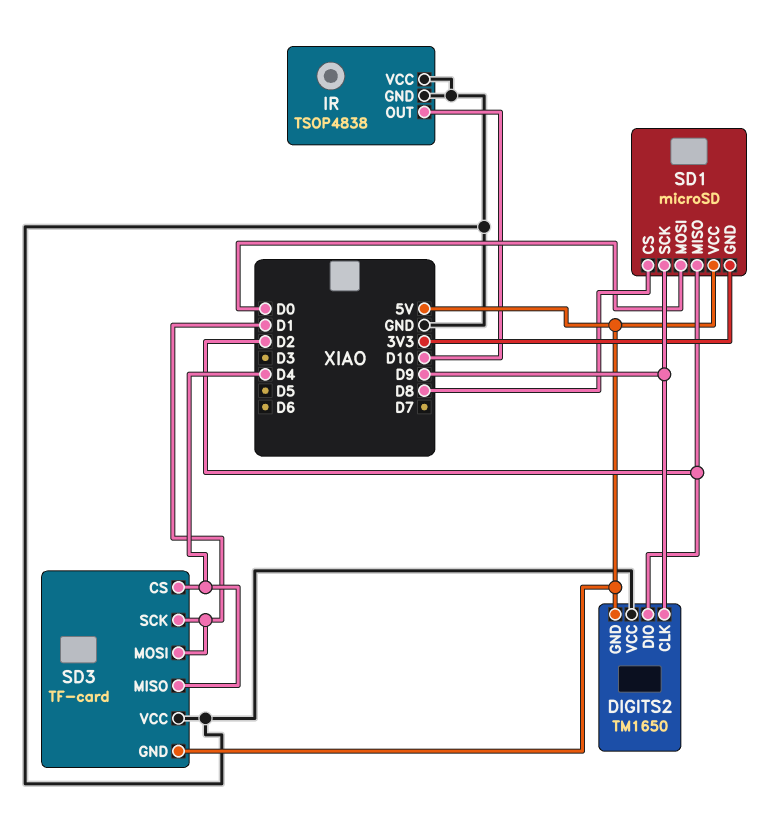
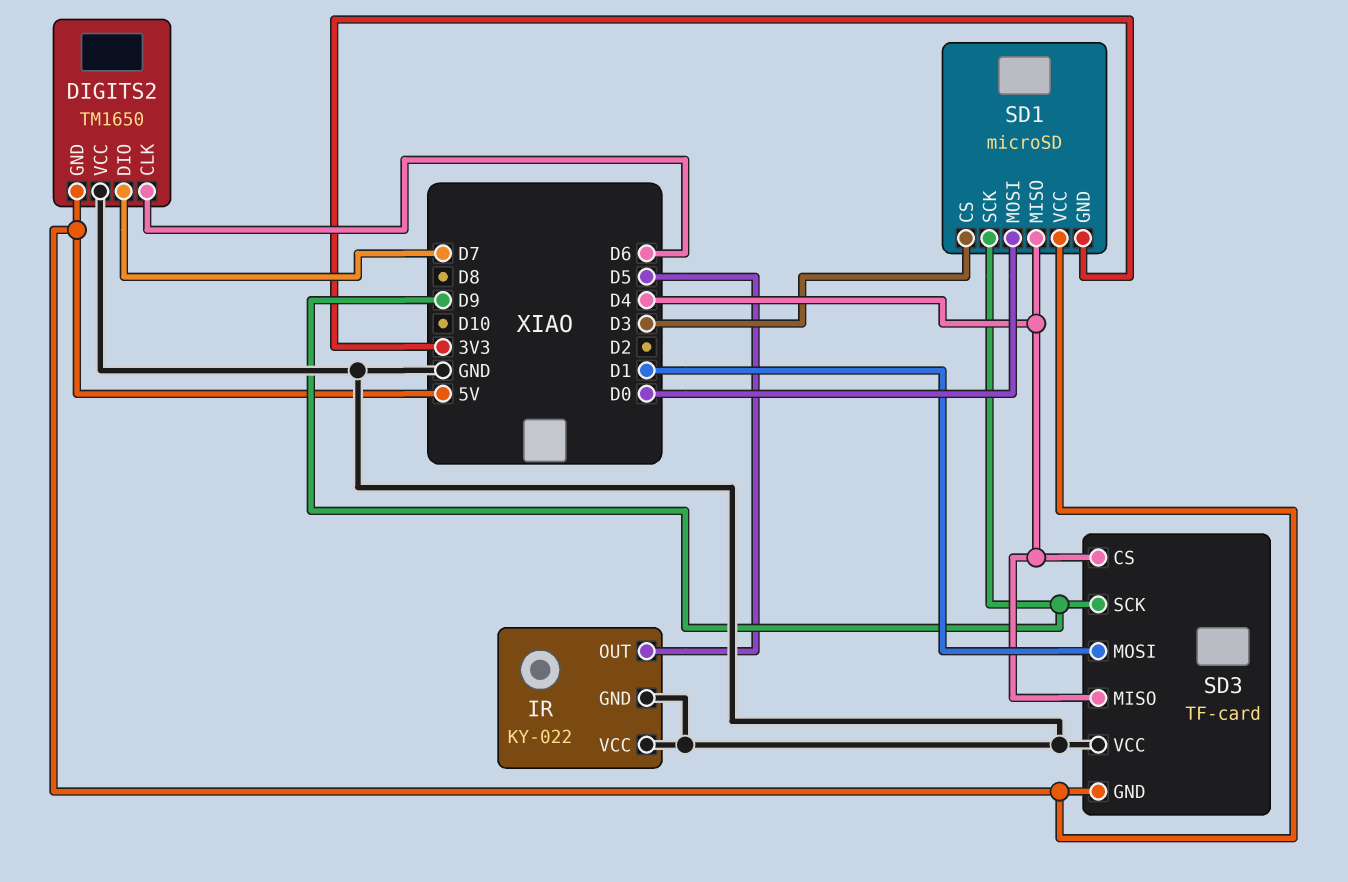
DIGITS2 pin CLK: D9 -> D6
DIGITS2 pin DIO: D2 -> D7
IR: TSOP4838 -> KY-022
IR pin OUT: D10 -> D5
SD1 pin CS: D8 -> D3
SD1 pin MISO: D2 -> D4
SD3 pin SCK: D1 -> D9

